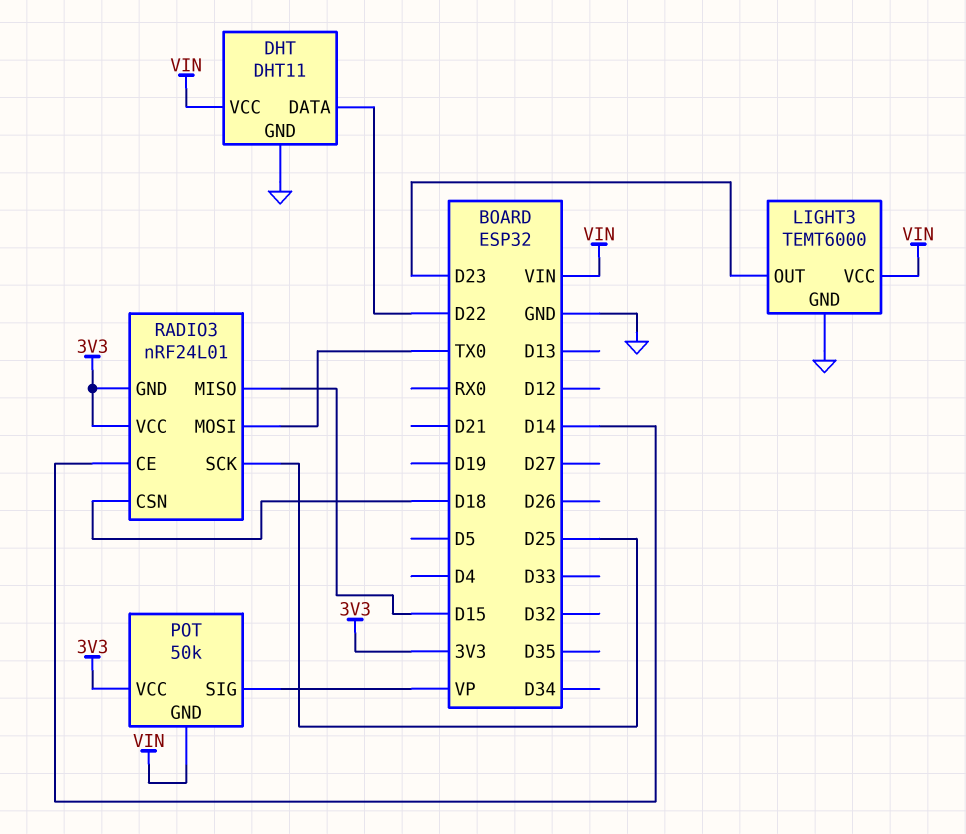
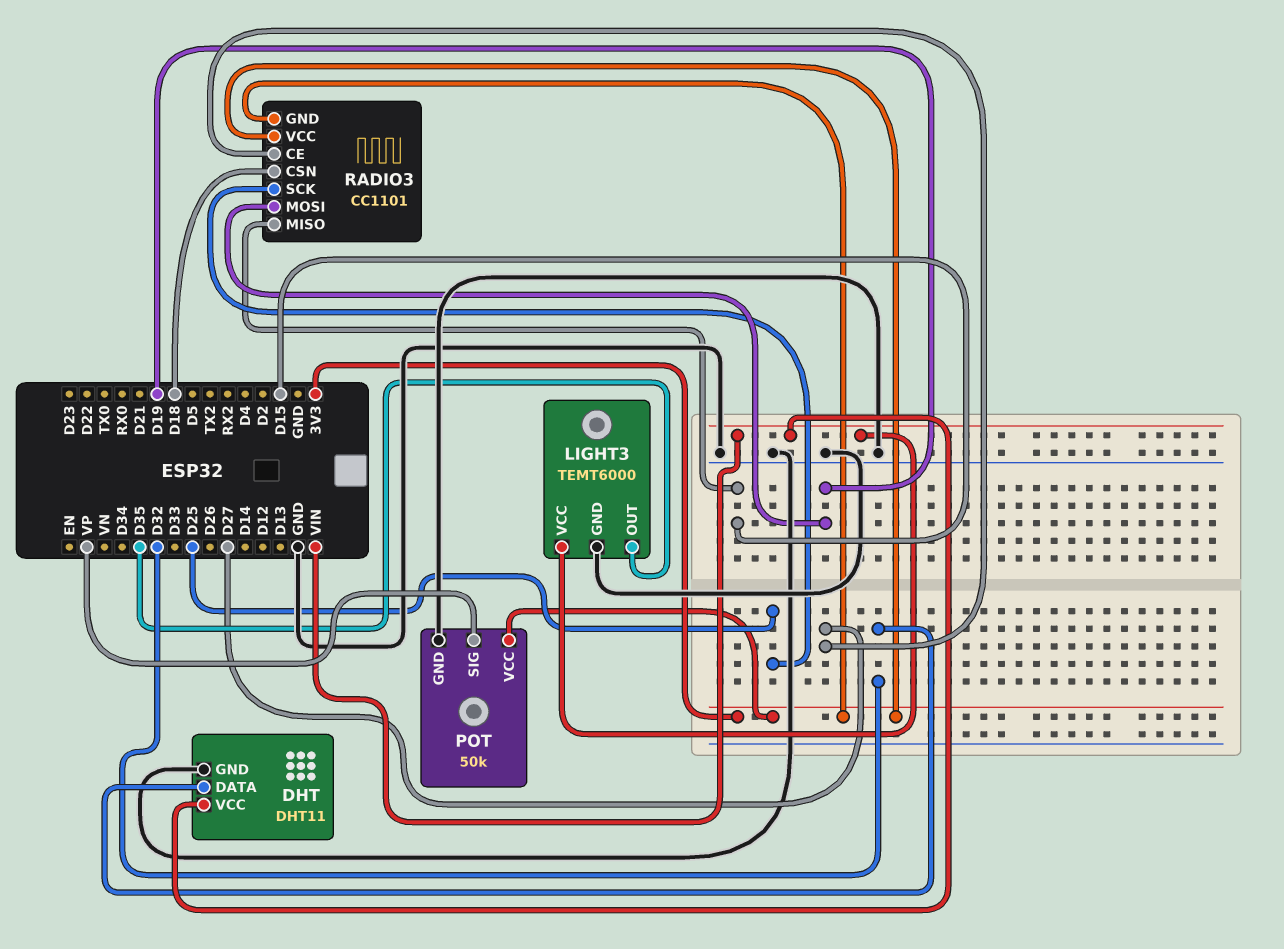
DHT pin DATA: D22 -> D32
LIGHT3 pin OUT: D23 -> D35
POT pin GND: VIN -> GND
RADIO3: nRF24L01 -> CC1101
RADIO3 pin CE: D14 -> D27
RADIO3 pin MOSI: TX0 -> D19

